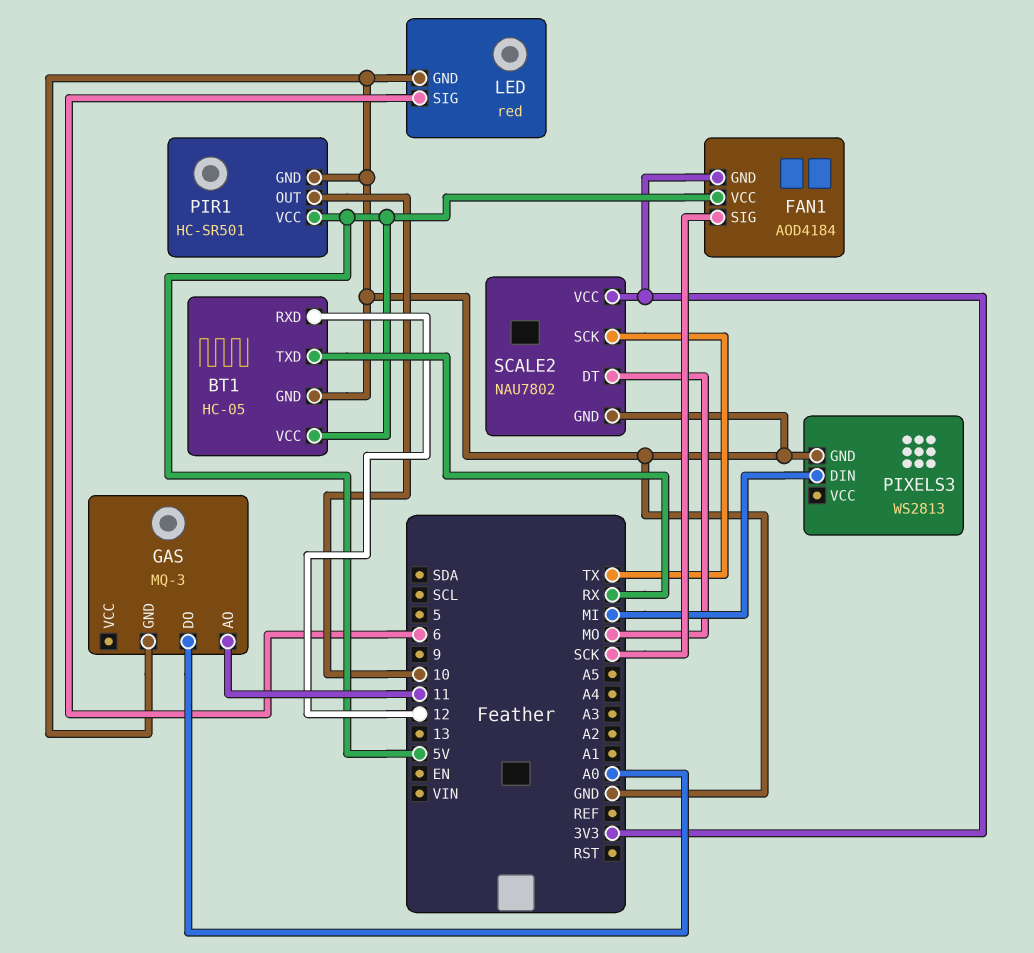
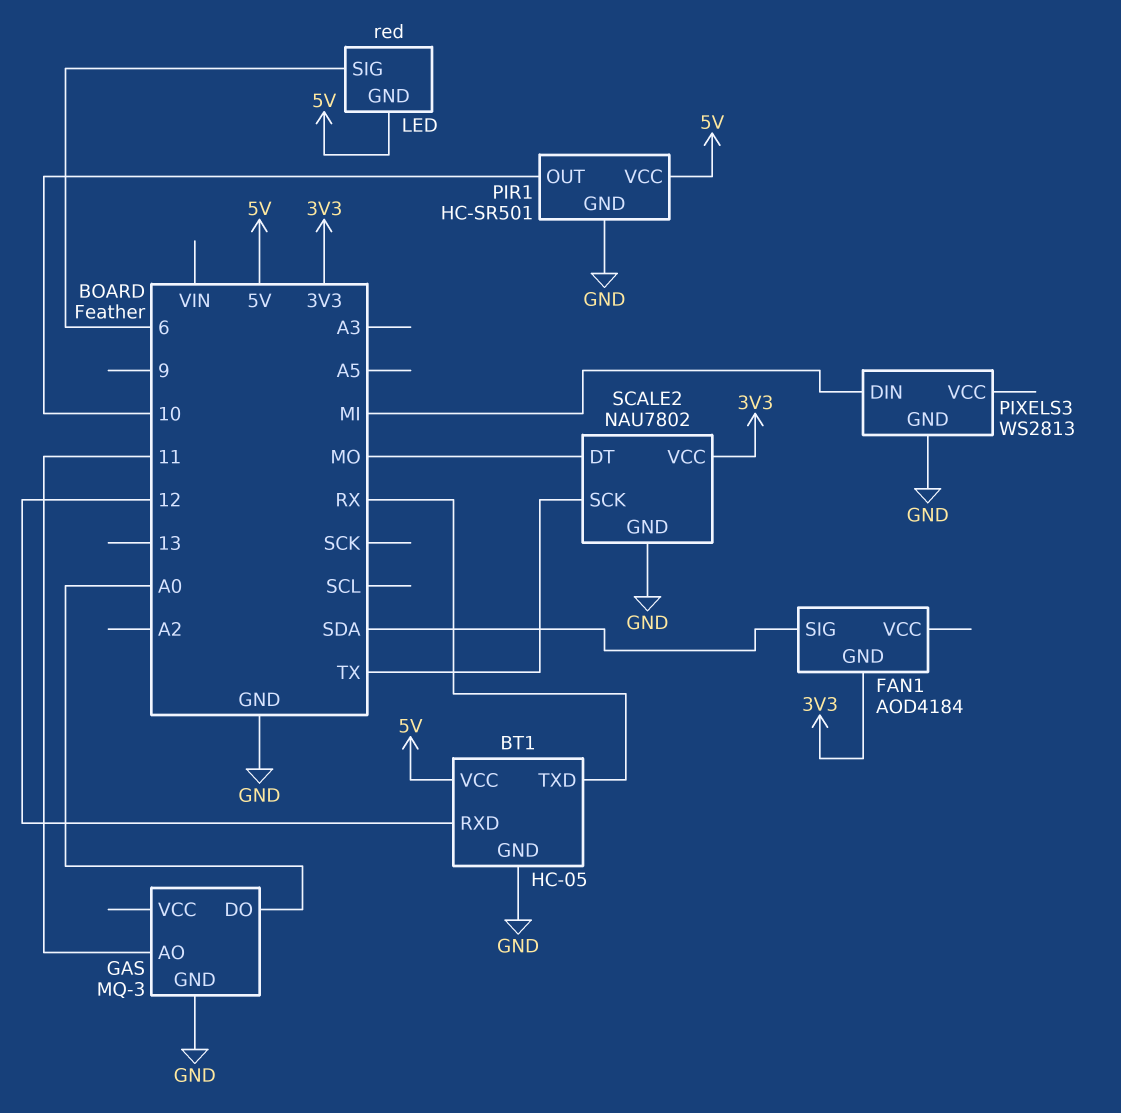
FAN1 pin SIG: SCK -> SDA
FAN1 pin VCC: 5V -> none
LED pin GND: GND -> 5V

